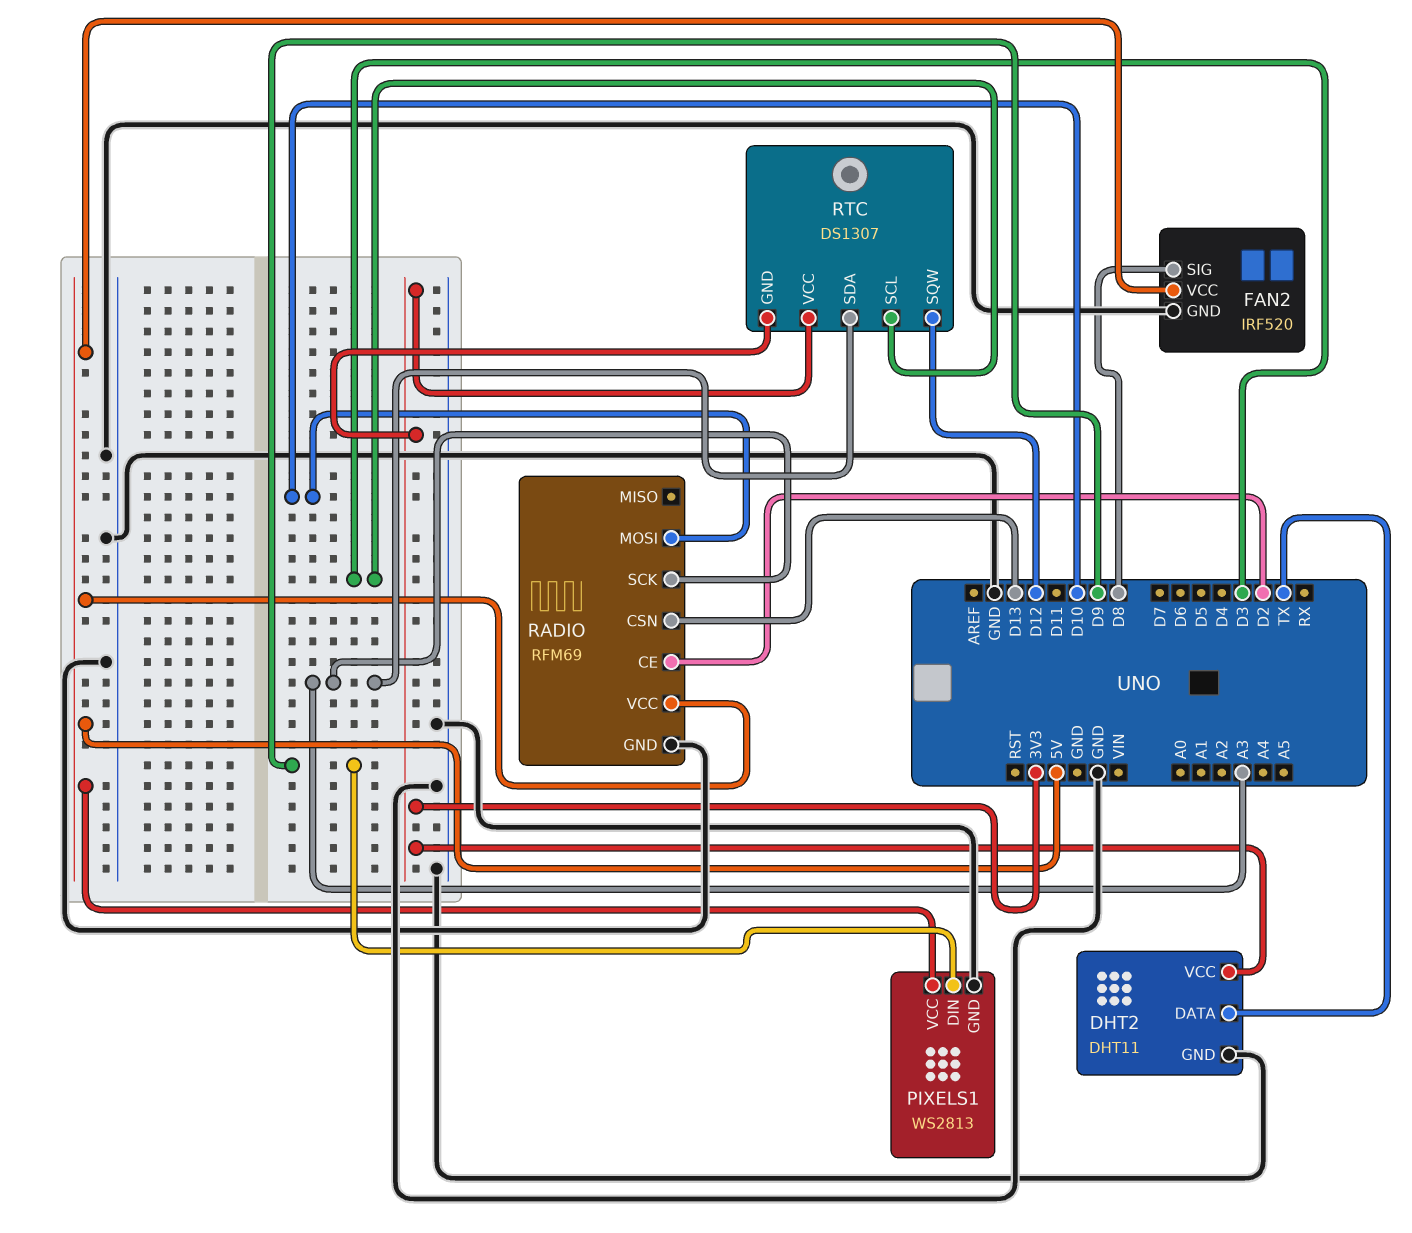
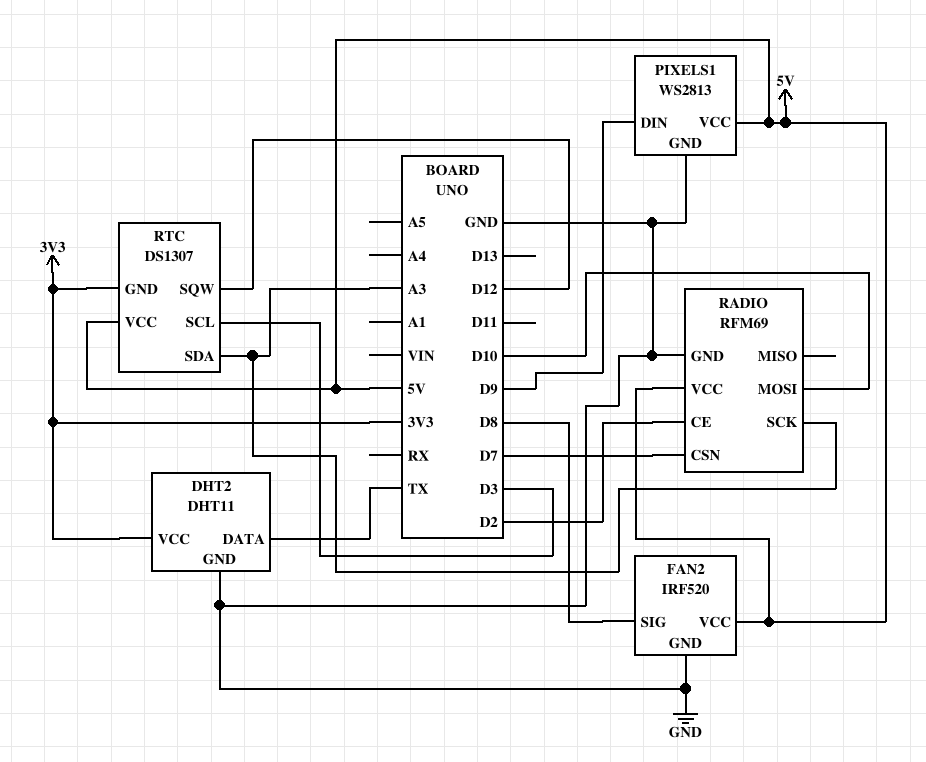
RADIO pin CSN: D13 -> D7
RTC pin VCC: 3V3 -> 5V

